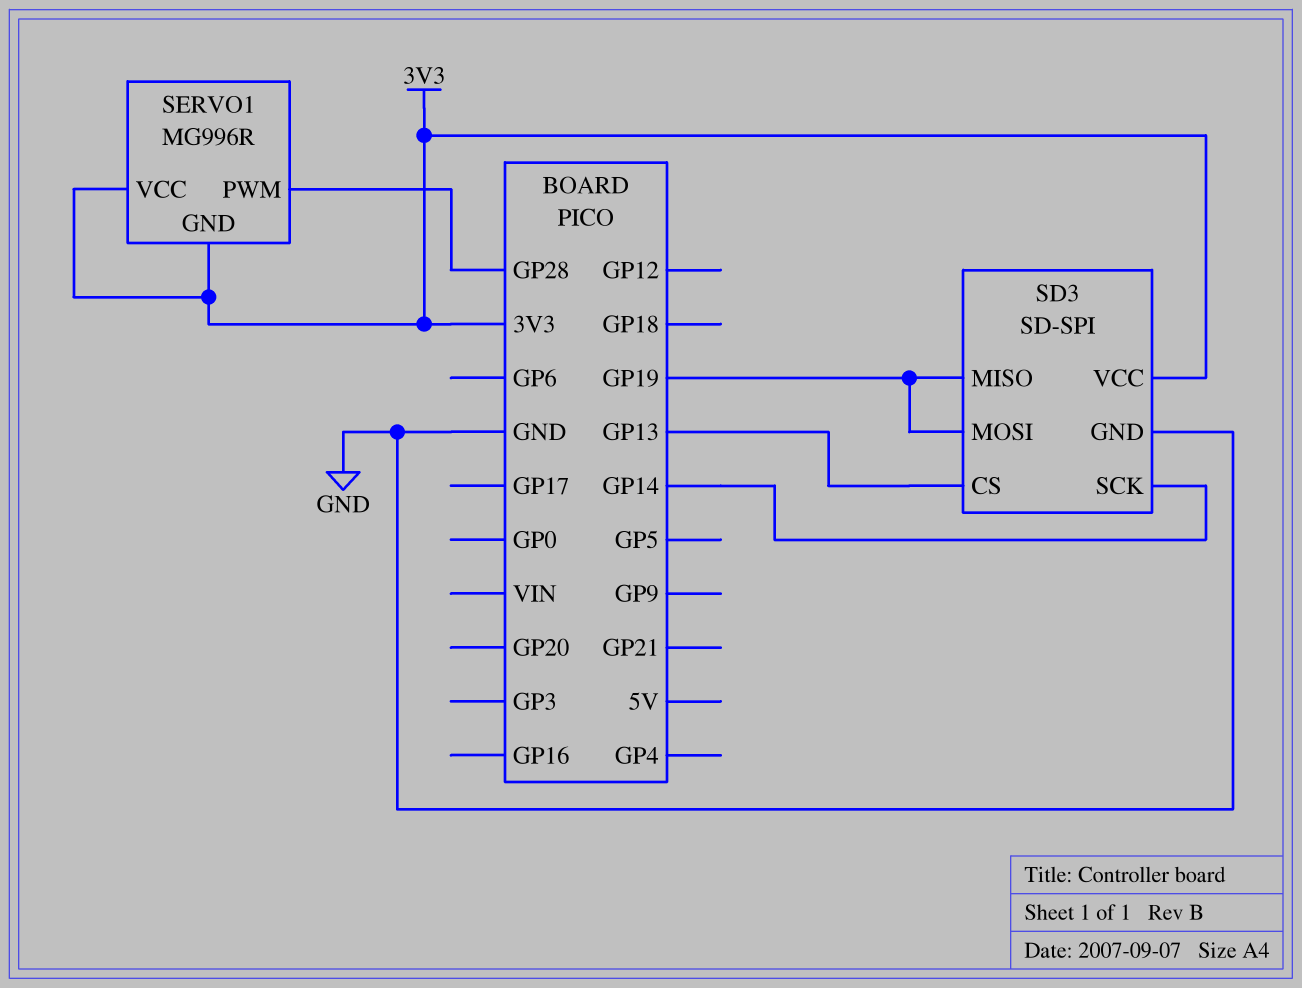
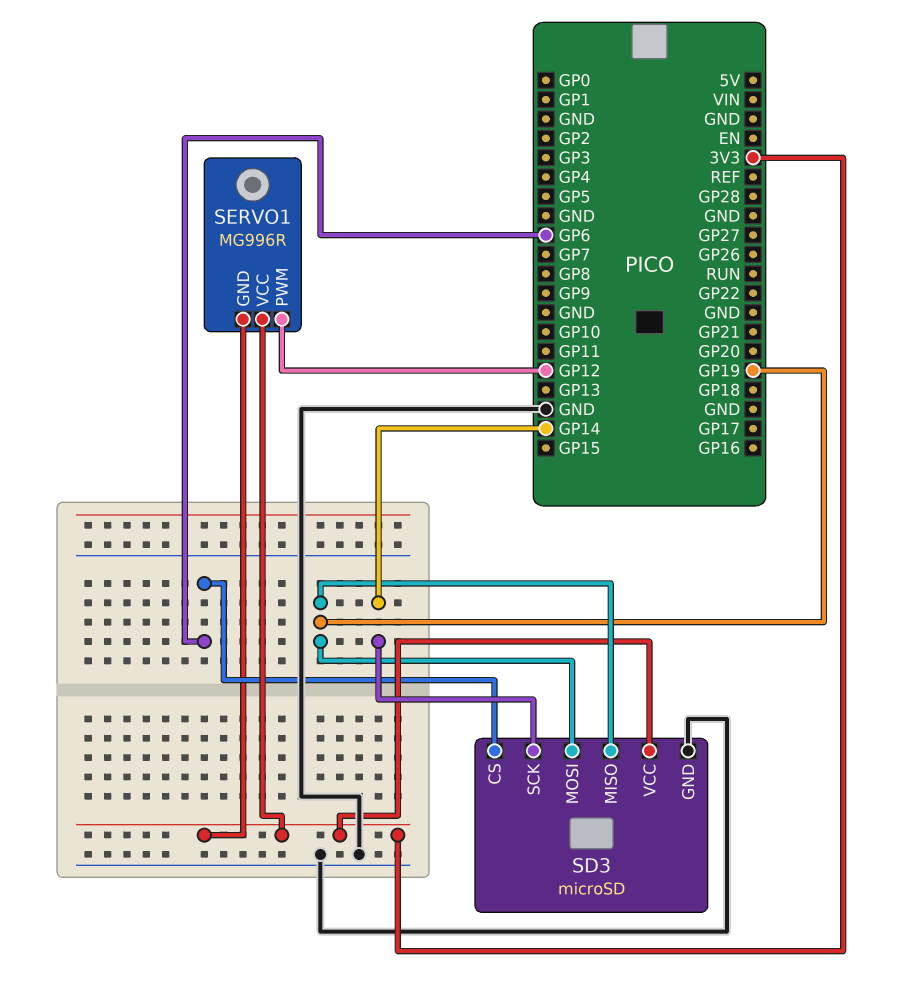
SD3: SD-SPI -> microSD
SD3 pin CS: GP13 -> GP6
SERVO1 pin PWM: GP28 -> GP12

